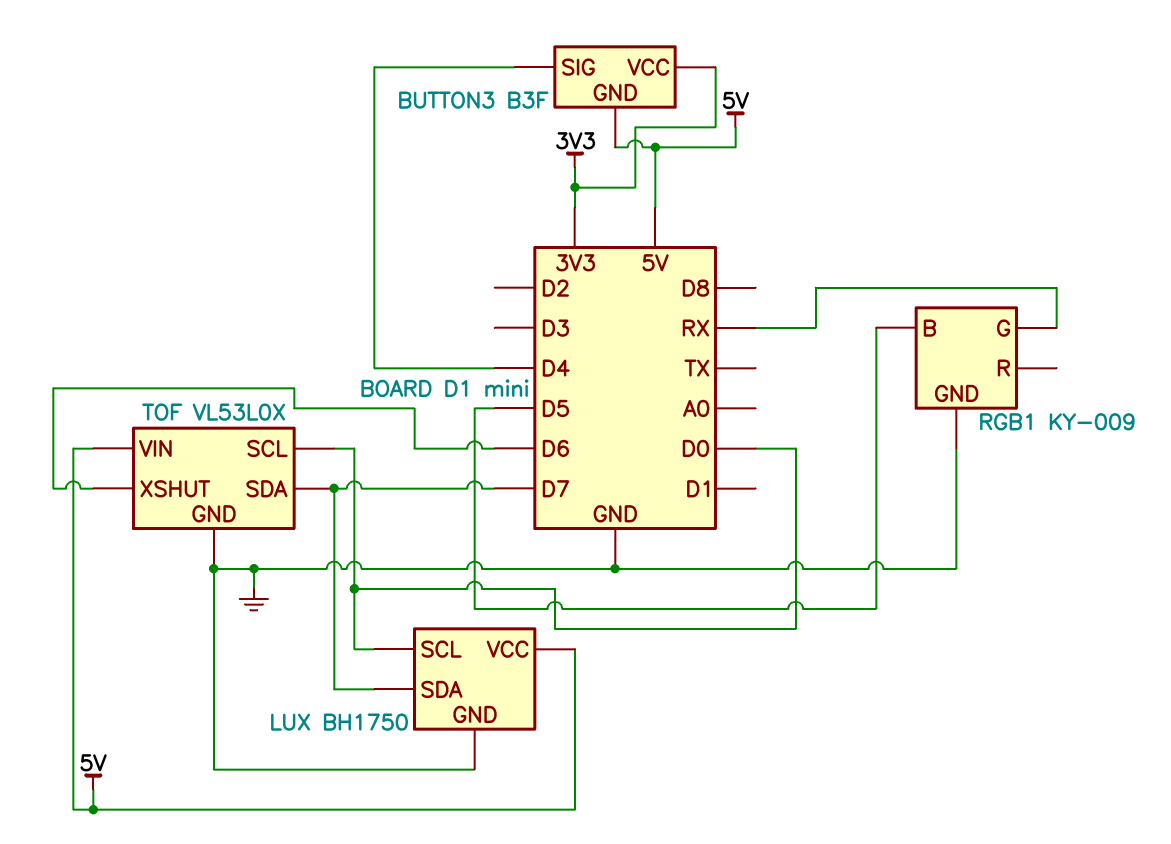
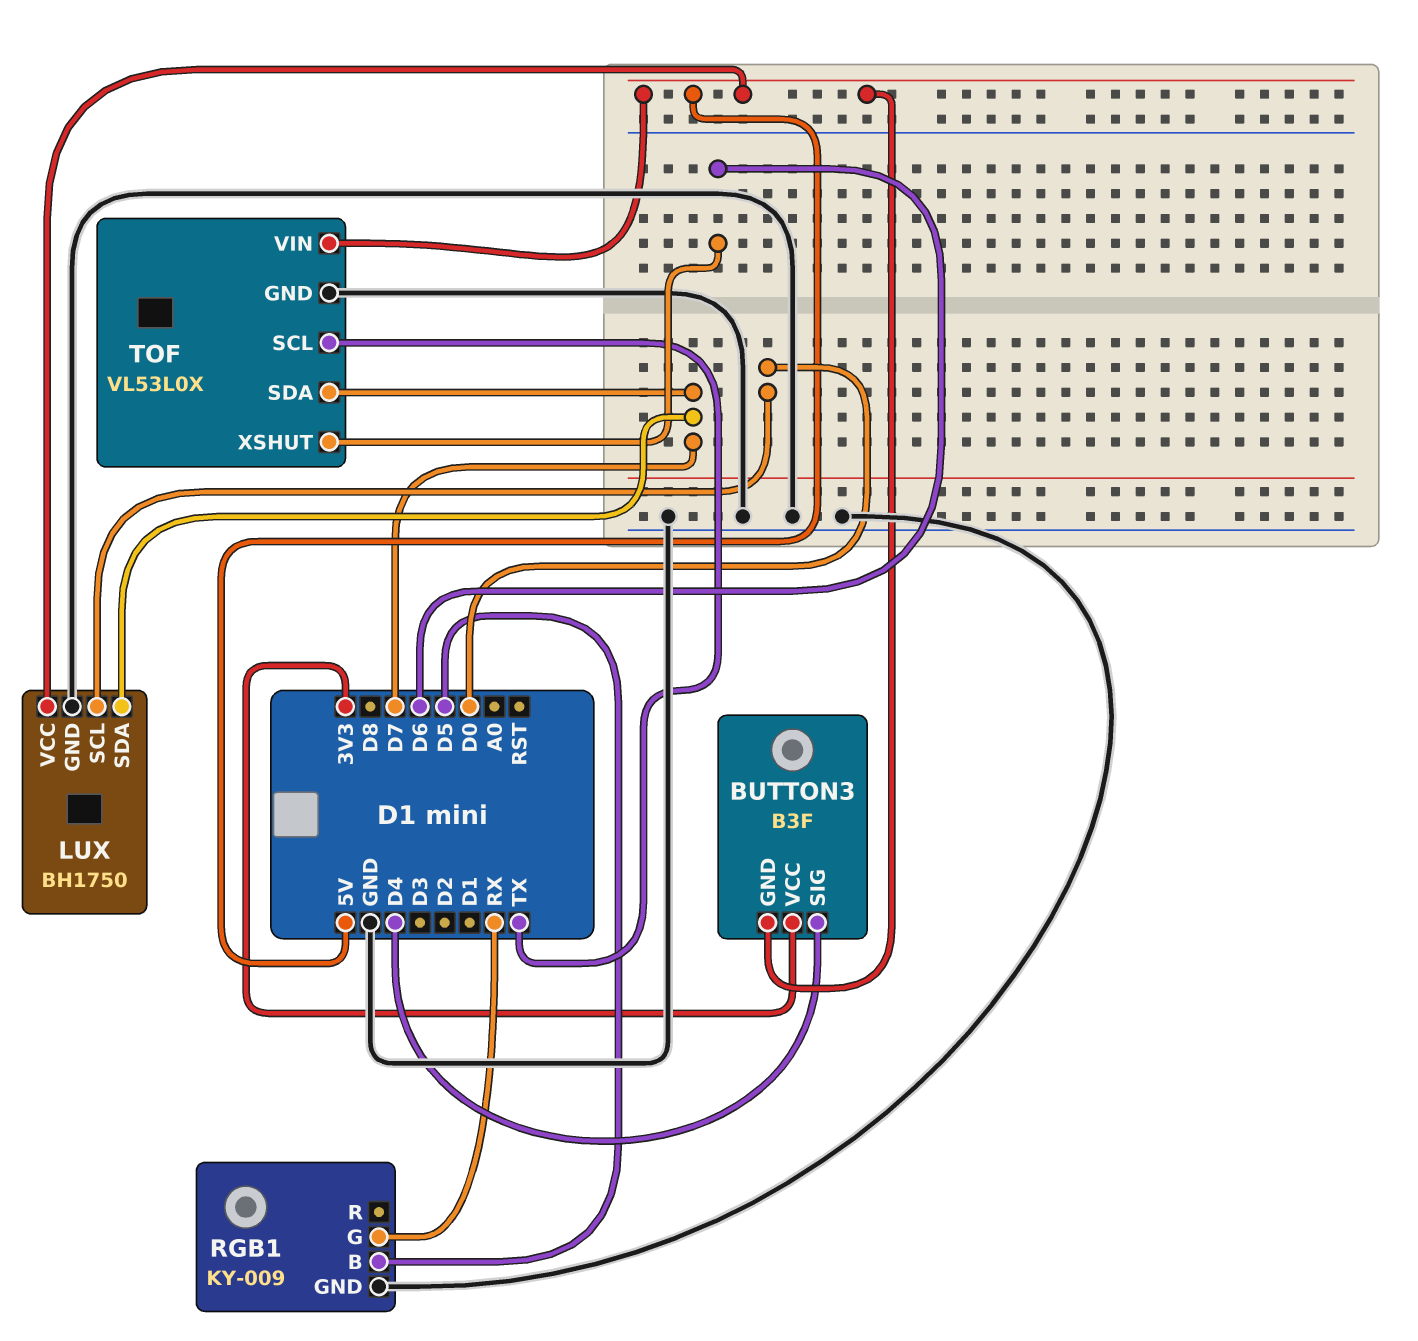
TOF pin SCL: D0 -> TX

